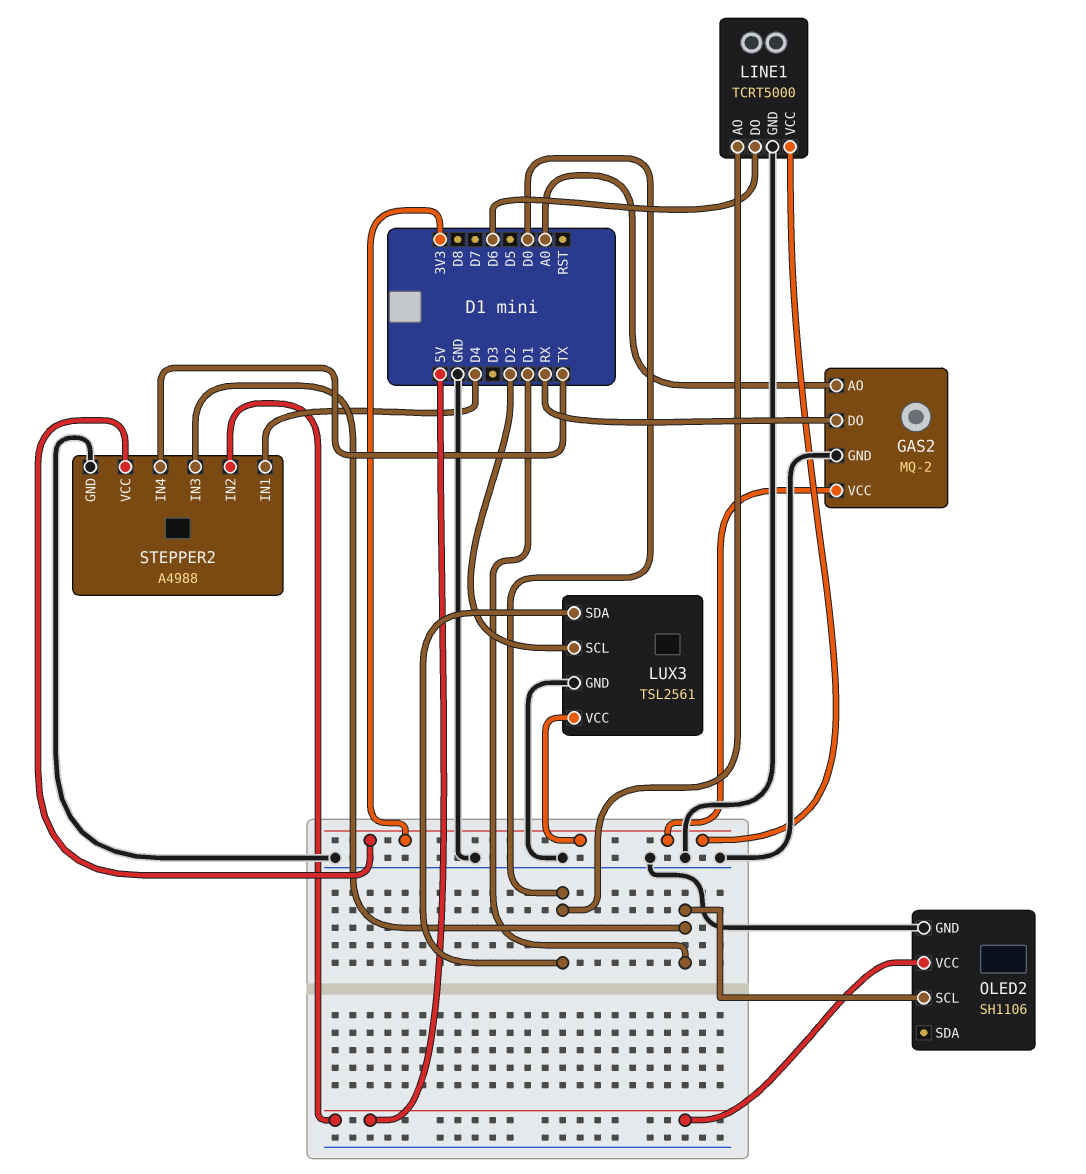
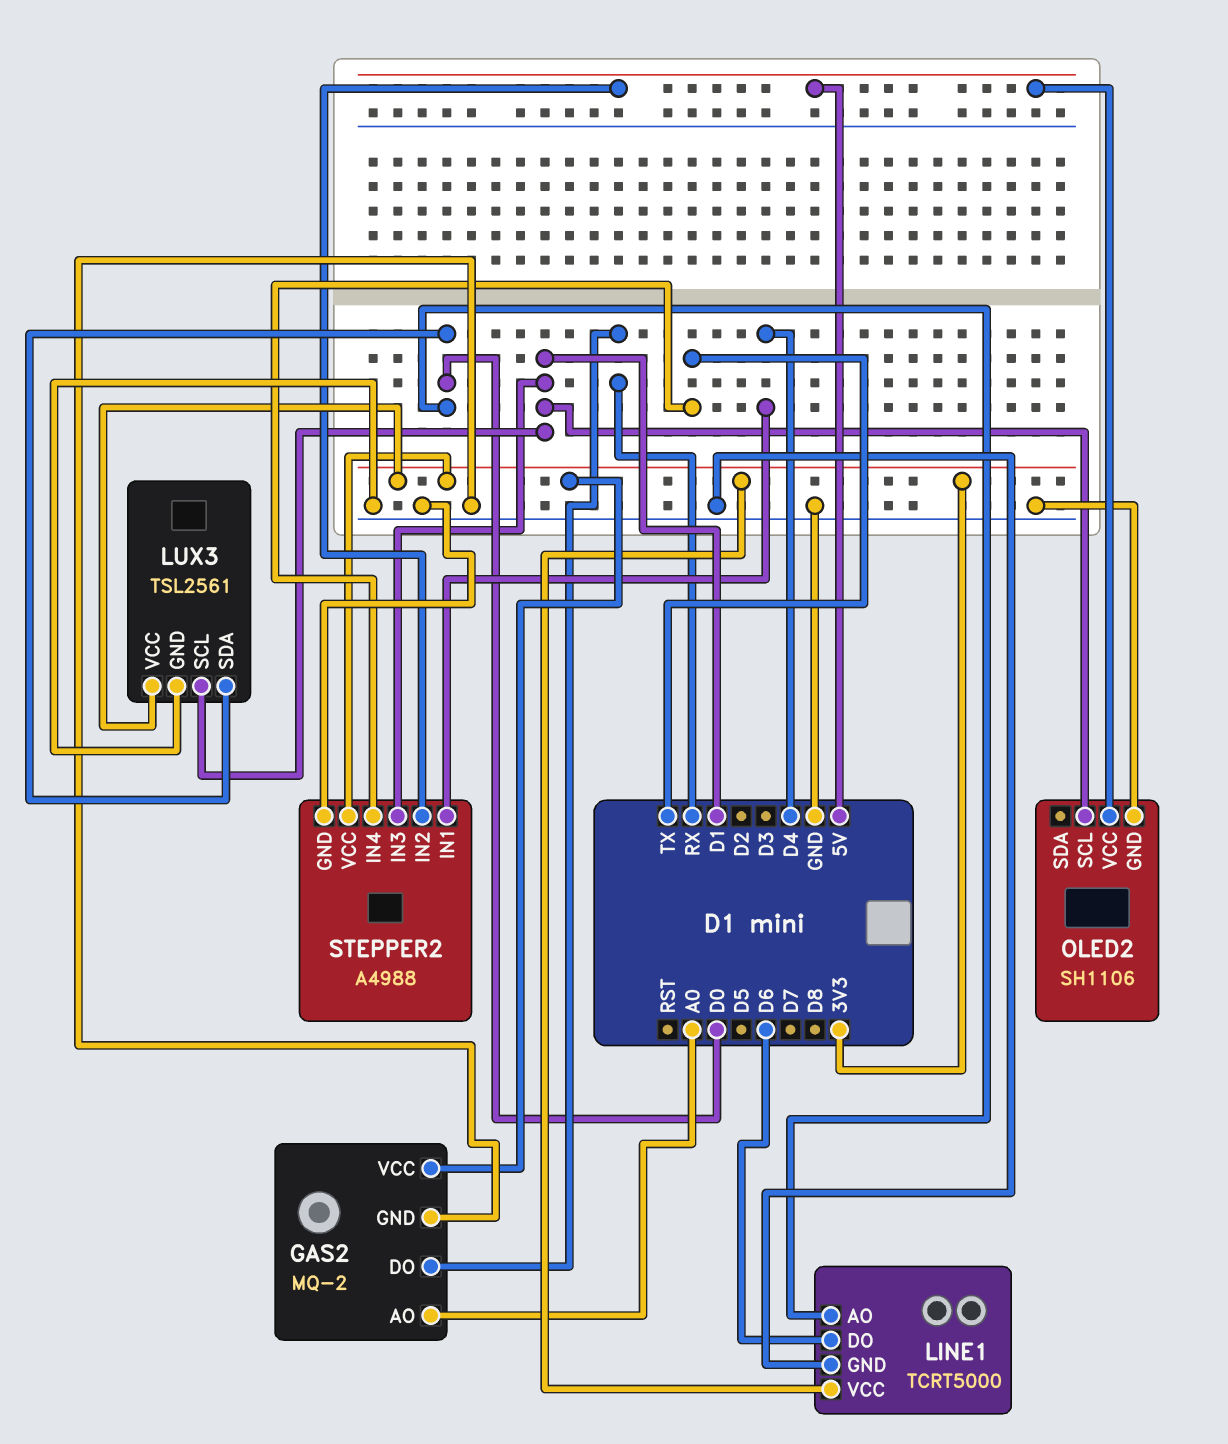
LUX3 pin SCL: D2 -> D1

